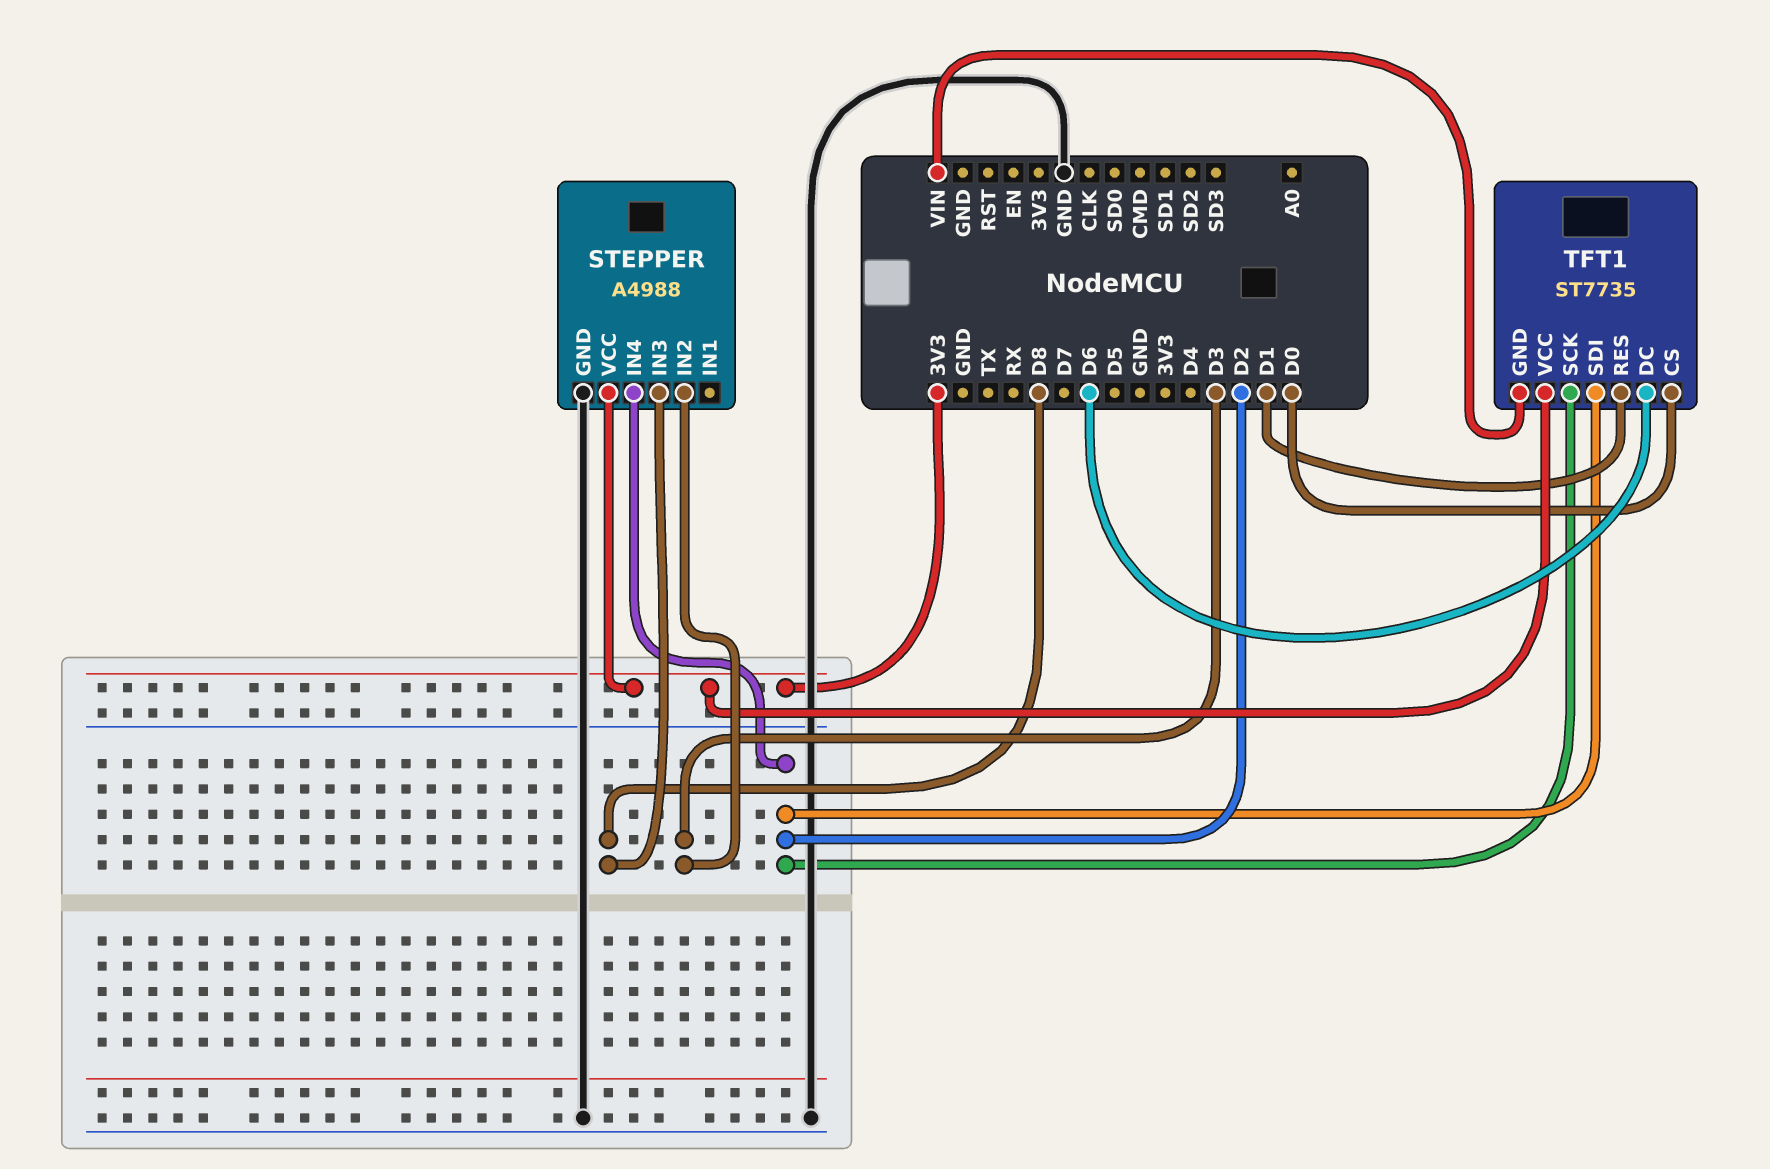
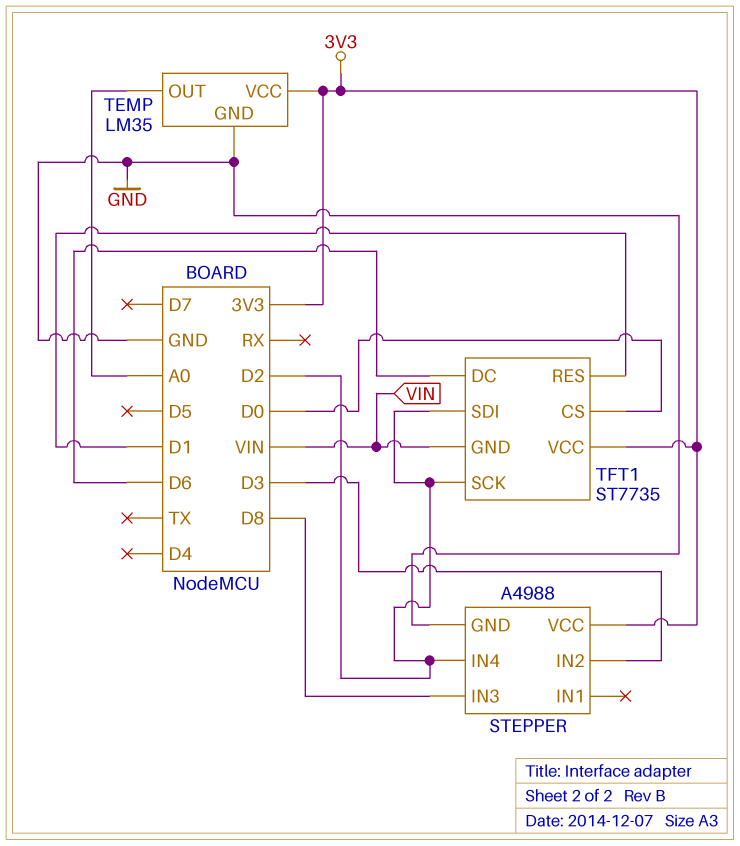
TEMP: none -> LM35
TEMP pin GND: none -> GND
TEMP pin OUT: none -> A0
TEMP pin VCC: none -> 3V3

